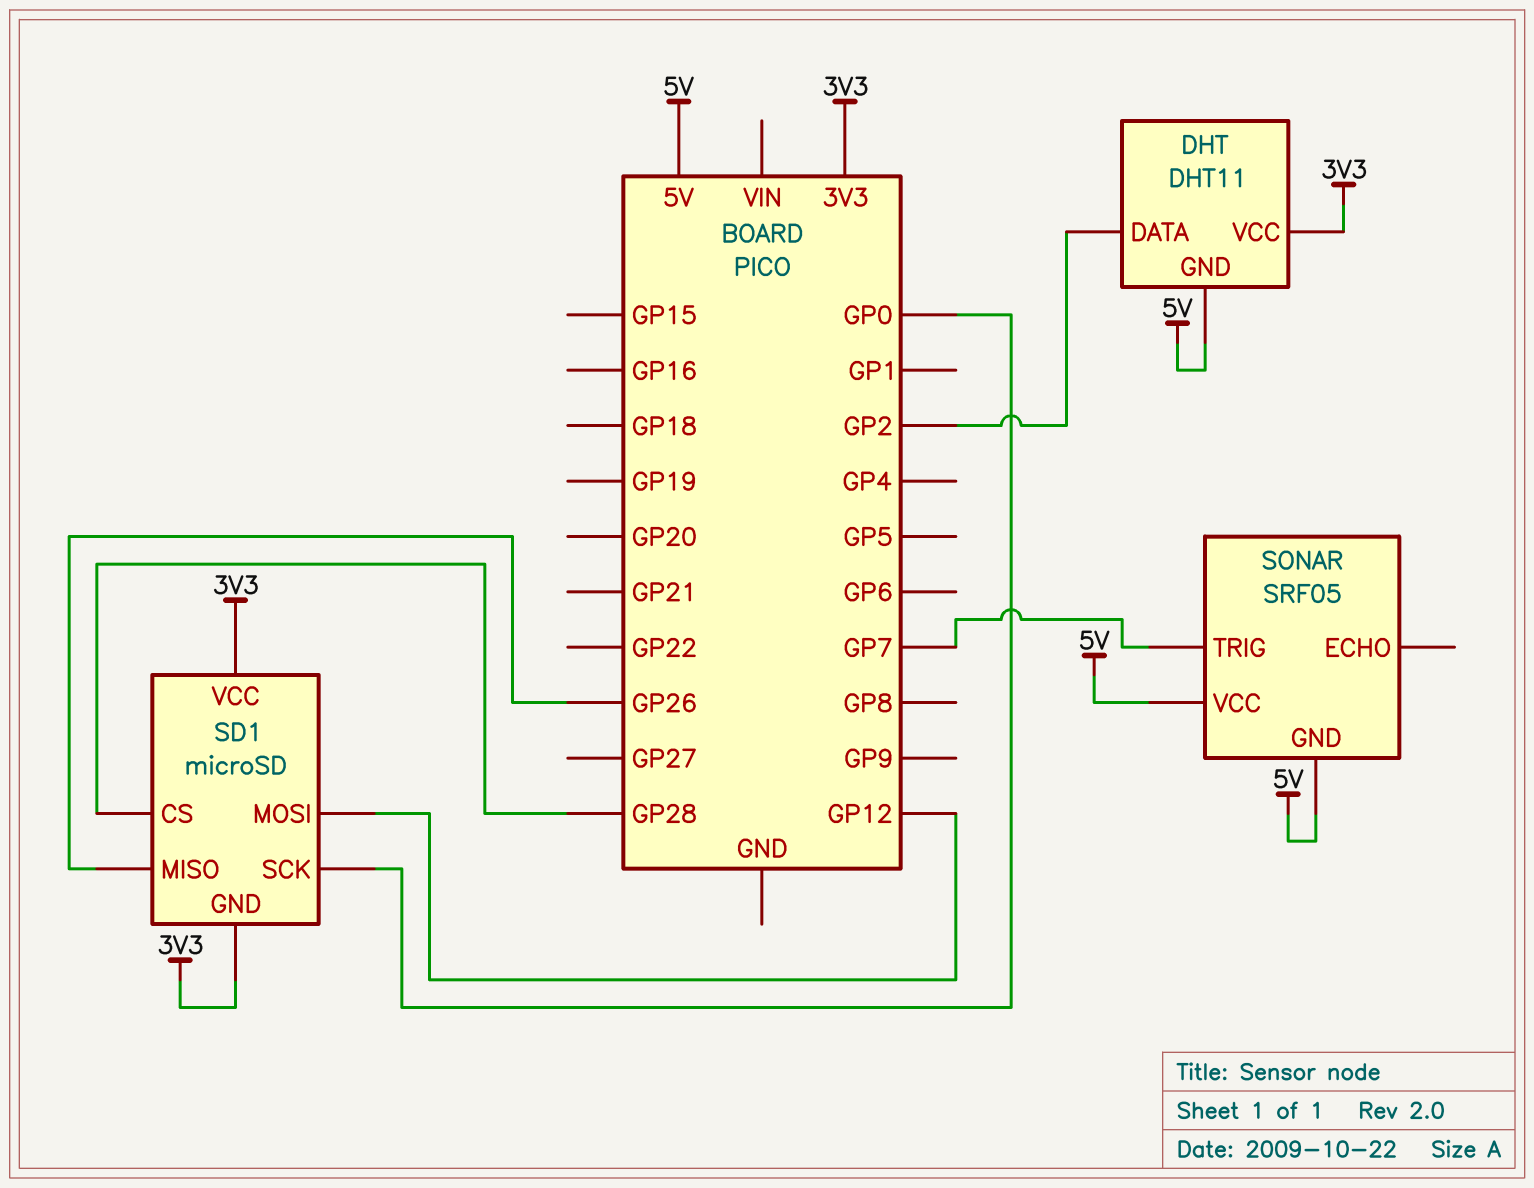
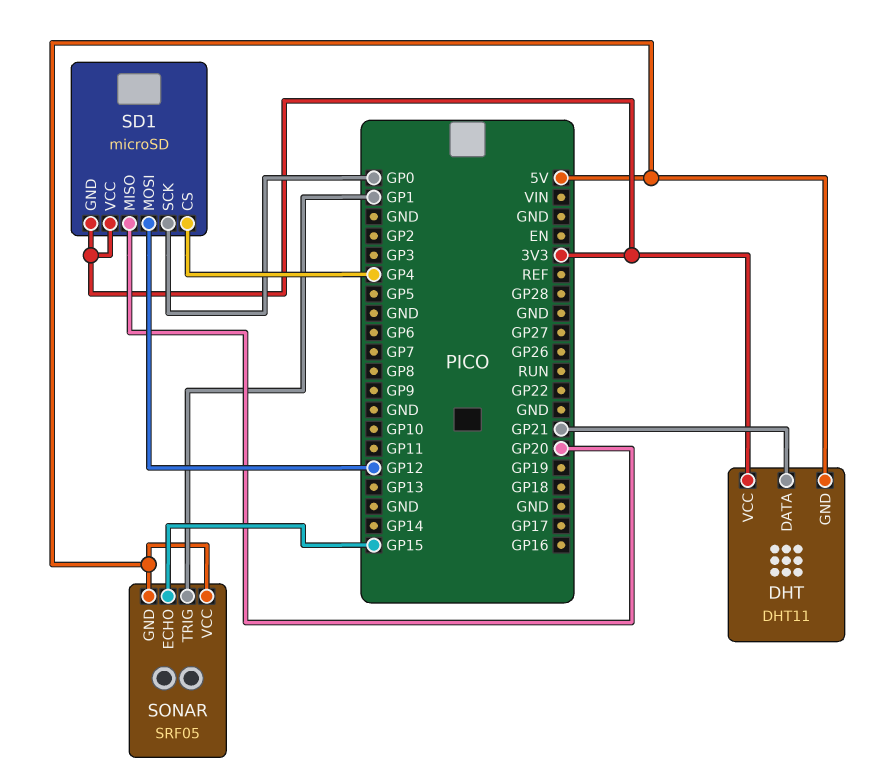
DHT pin DATA: GP2 -> GP21
SD1 pin CS: GP28 -> GP4
SD1 pin MISO: GP26 -> GP20
SONAR pin ECHO: none -> GP15
SONAR pin TRIG: GP7 -> GP1

